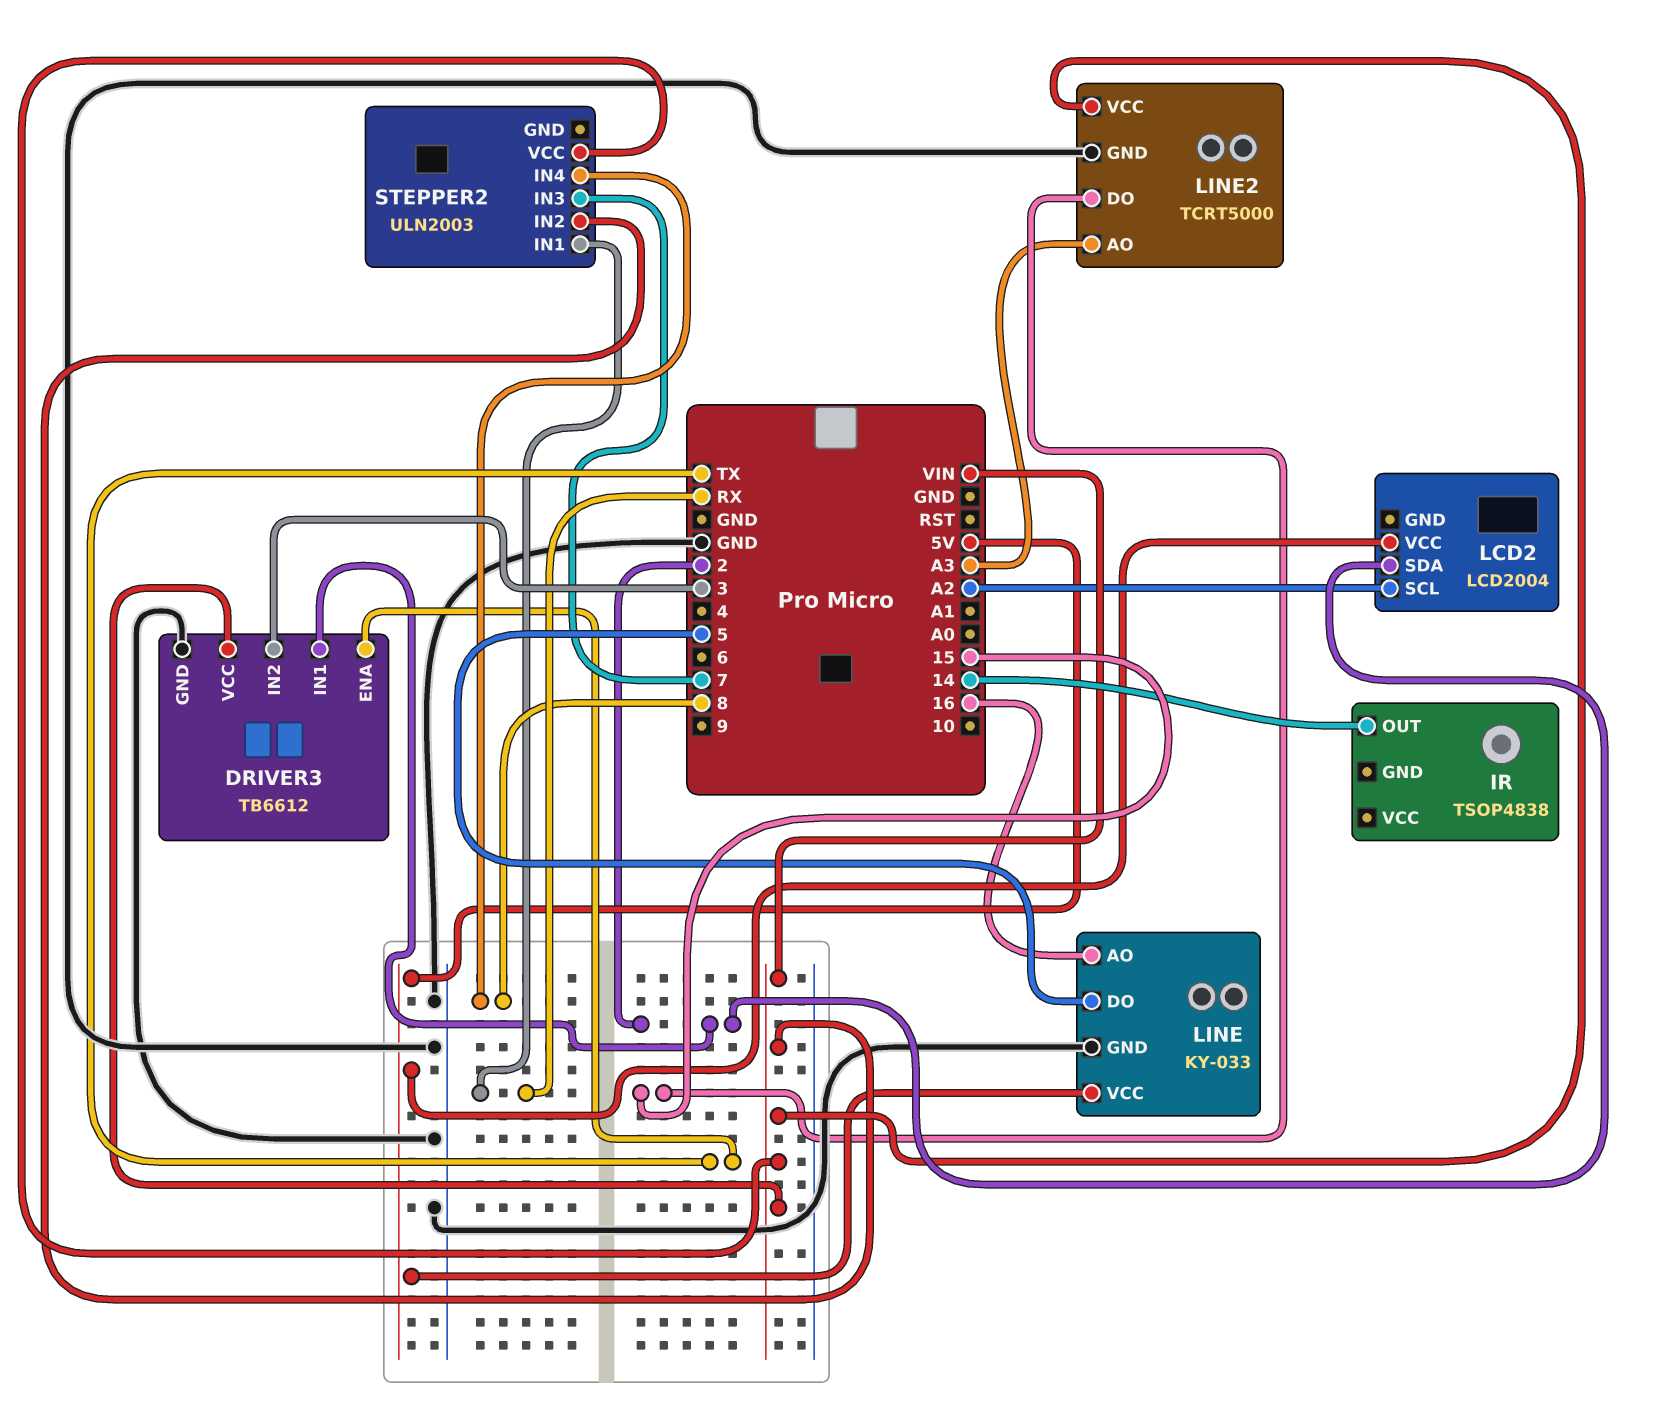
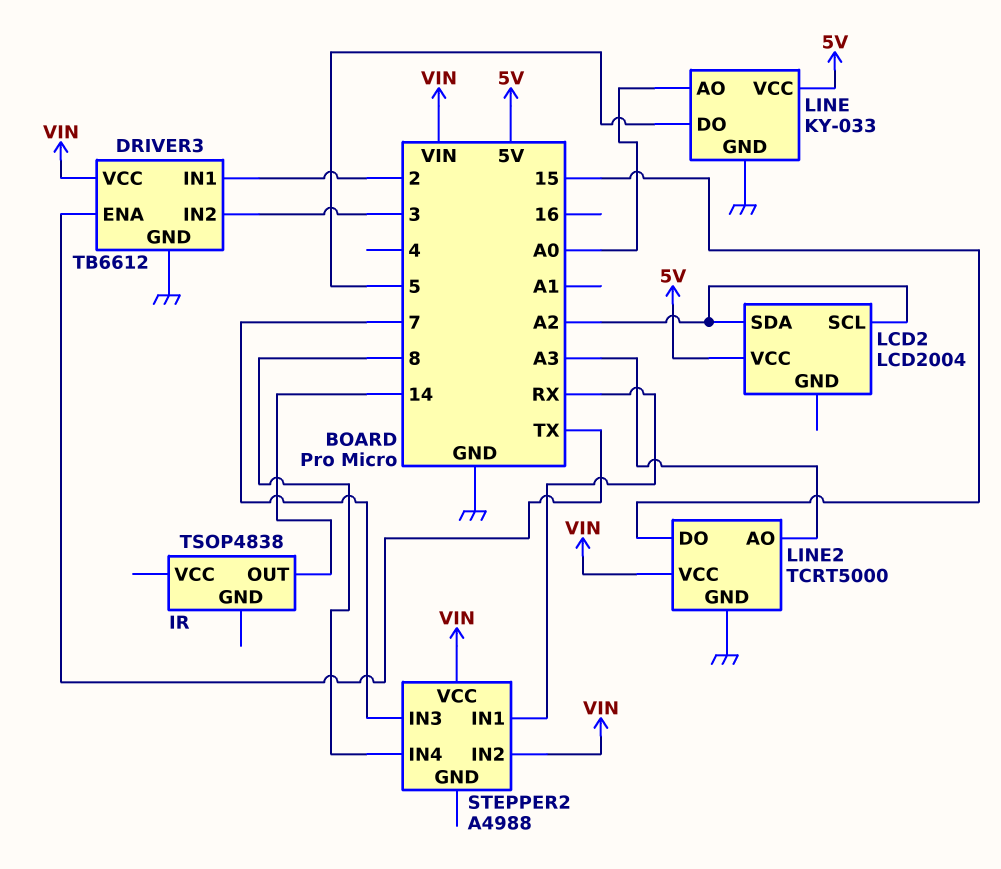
LCD2 pin SDA: 2 -> A2
LINE pin AO: 16 -> A0
STEPPER2: ULN2003 -> A4988

